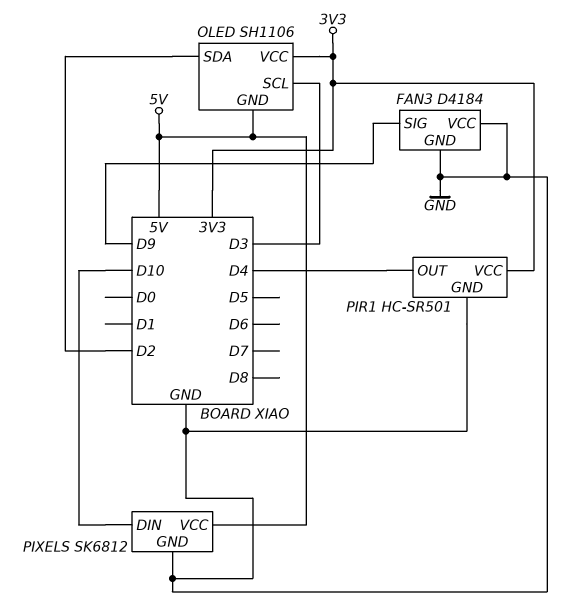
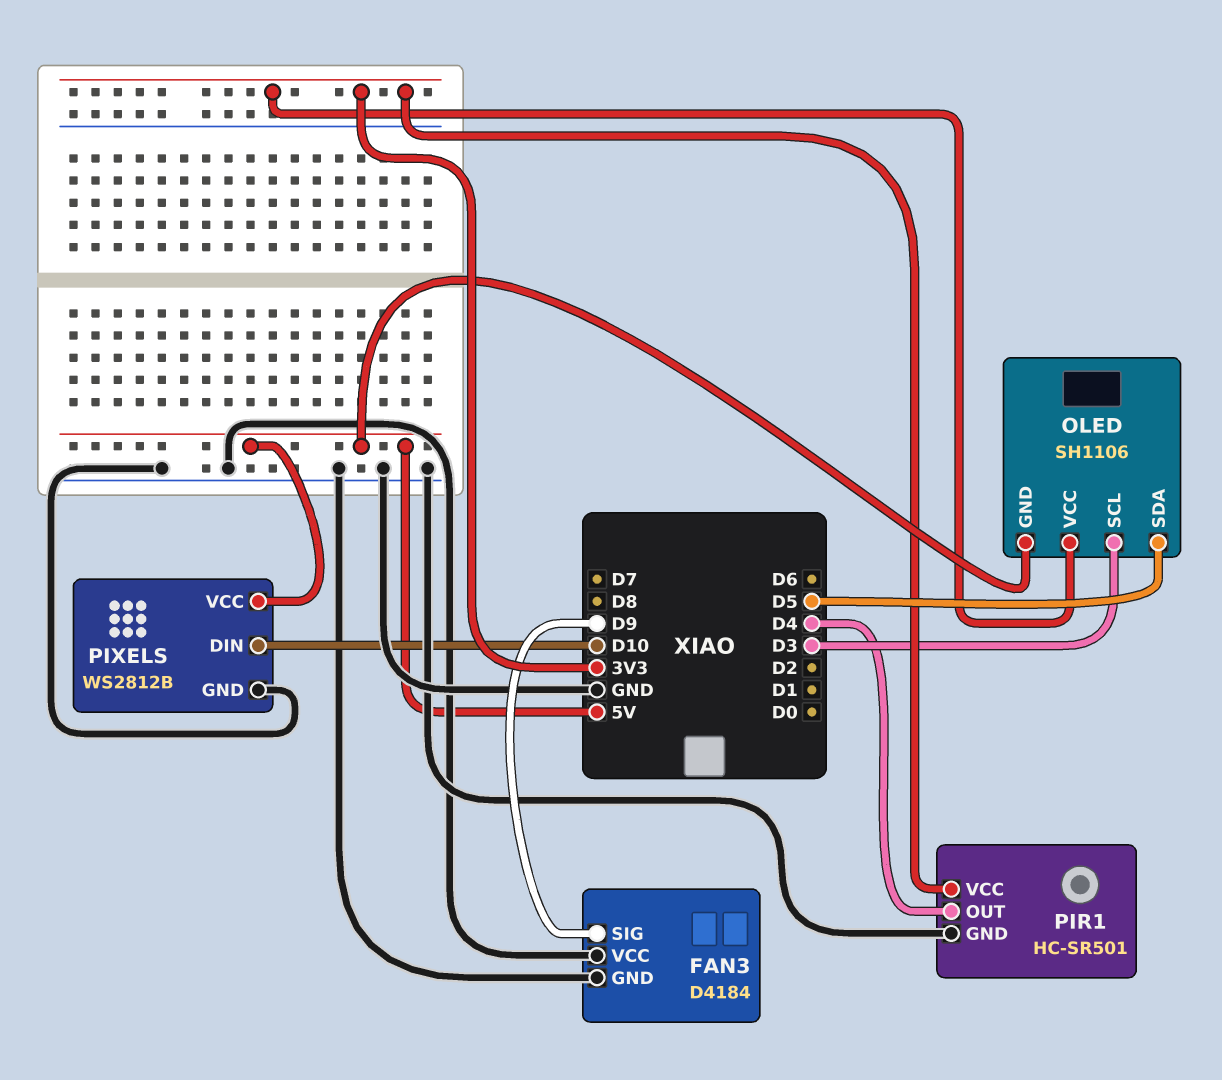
OLED pin SDA: D2 -> D5
PIXELS: SK6812 -> WS2812B

